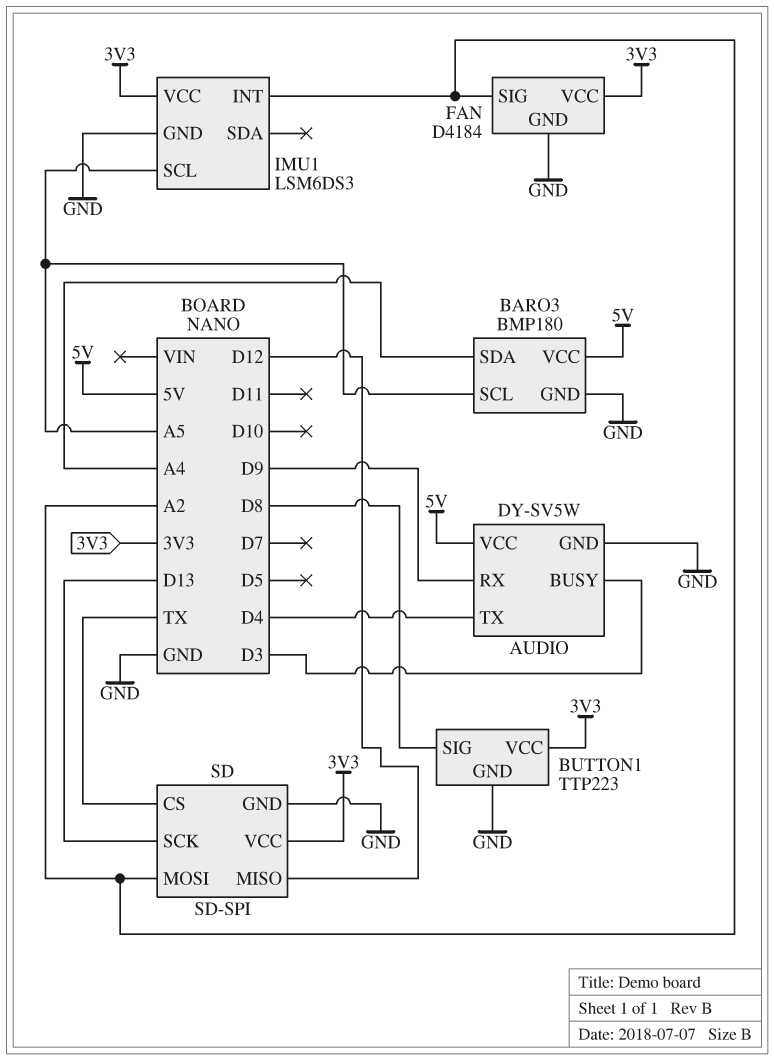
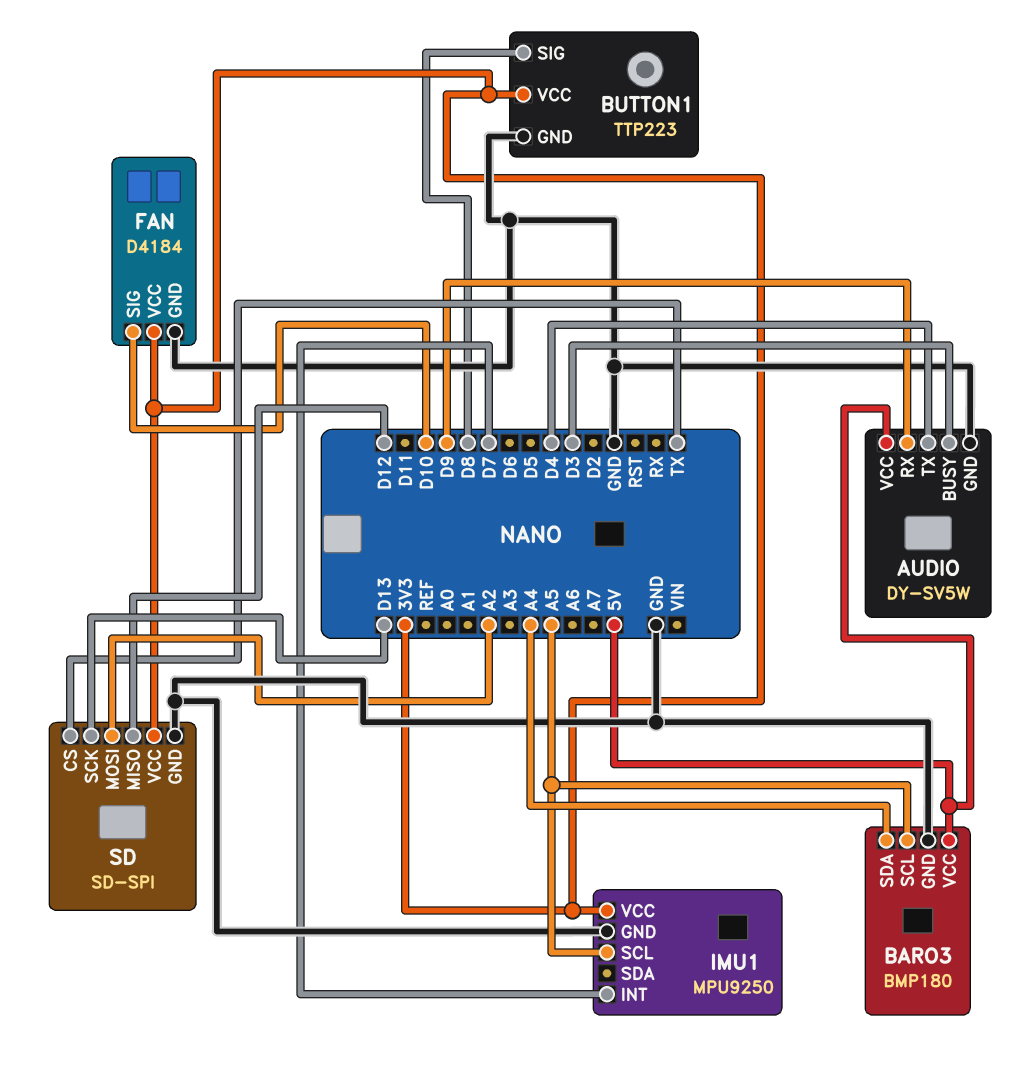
FAN pin SIG: A2 -> D10
IMU1: LSM6DS3 -> MPU9250
IMU1 pin INT: A2 -> D7

